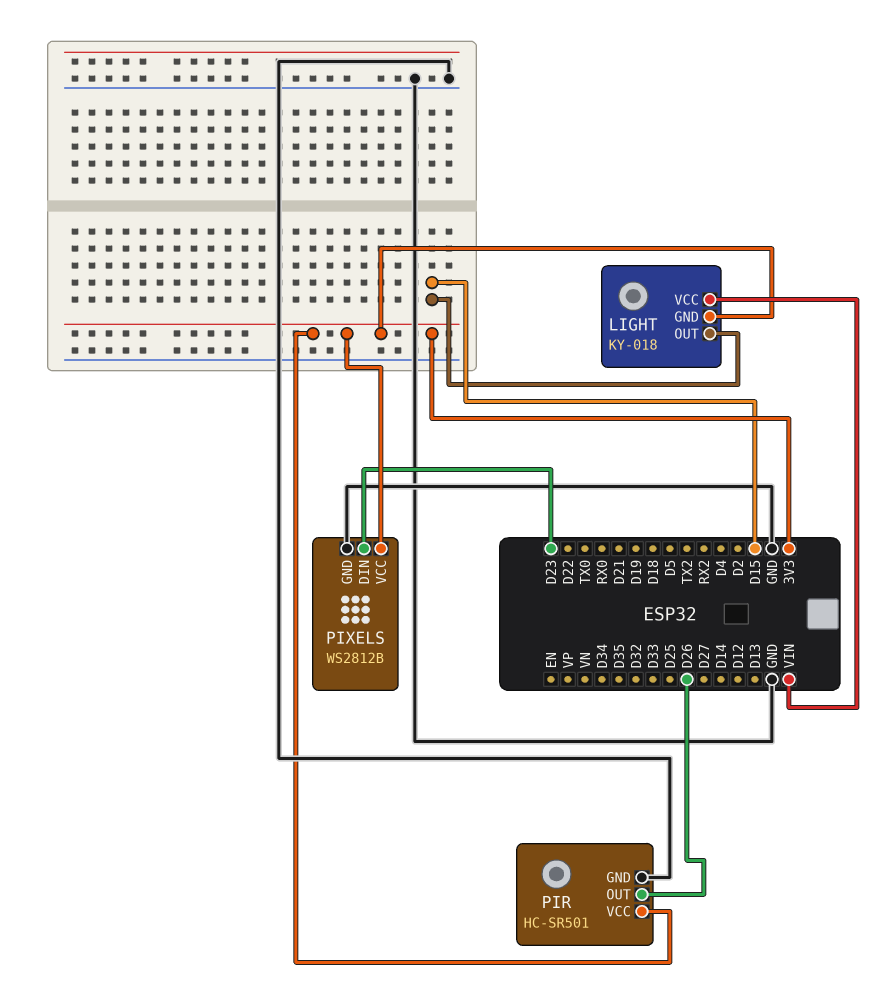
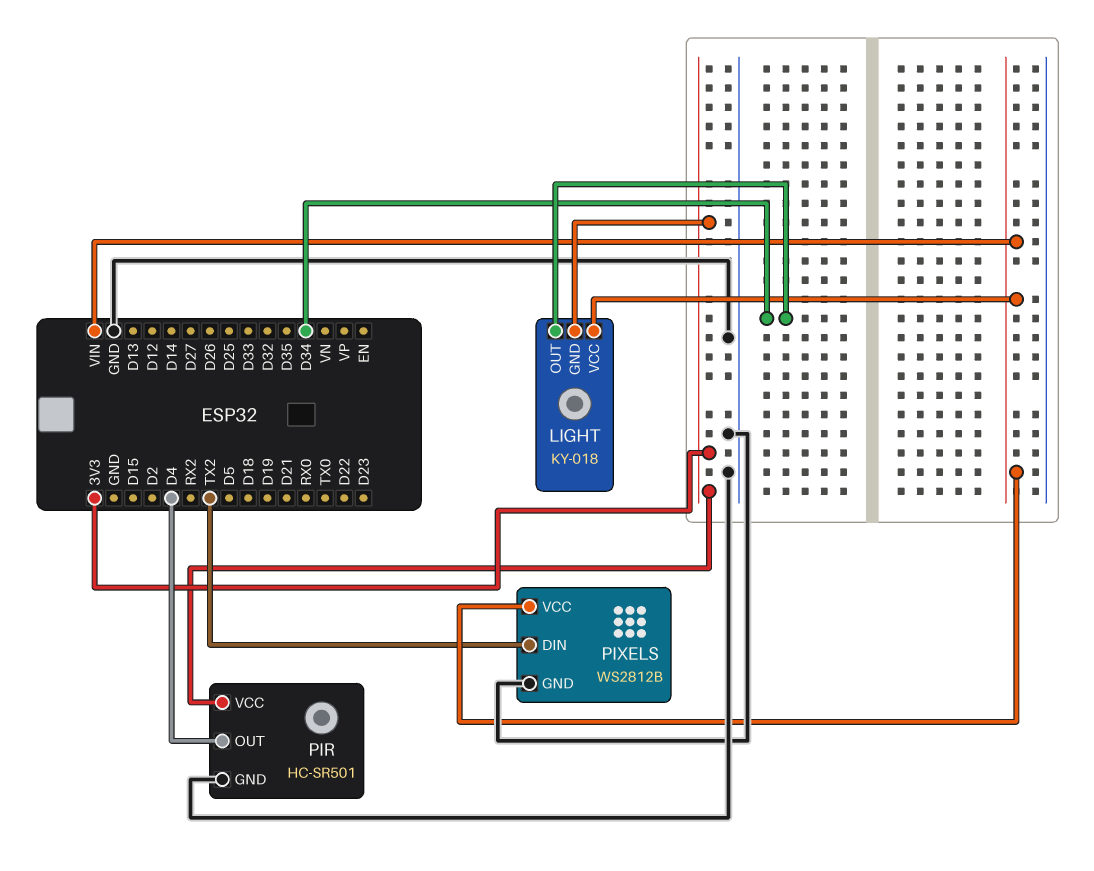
LIGHT pin OUT: D15 -> D34
PIR pin OUT: D26 -> D4
PIXELS pin DIN: D23 -> TX2
PIXELS pin VCC: 3V3 -> VIN

